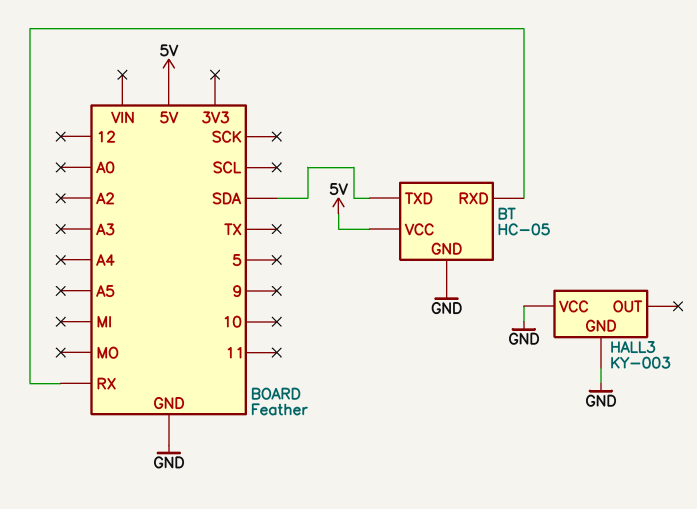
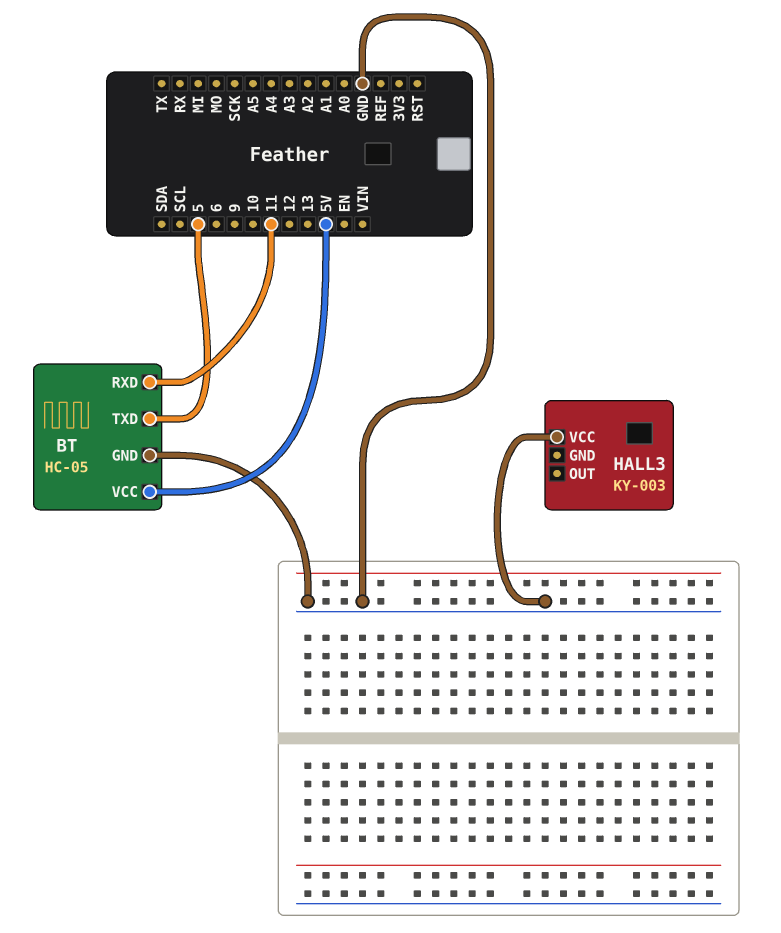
BT pin RXD: RX -> 11
BT pin TXD: SDA -> 5
HALL3 pin GND: GND -> none

